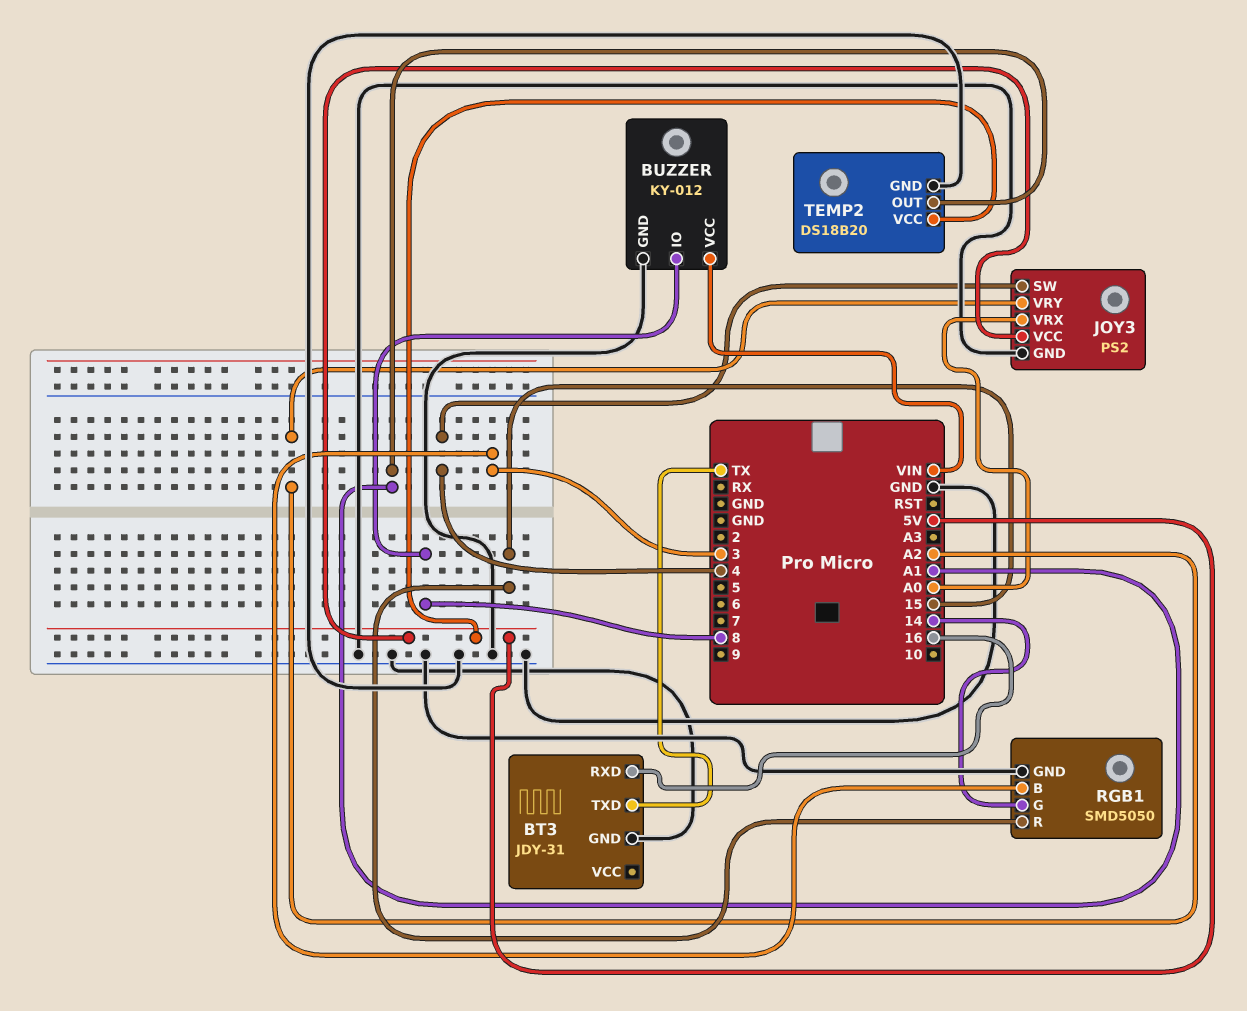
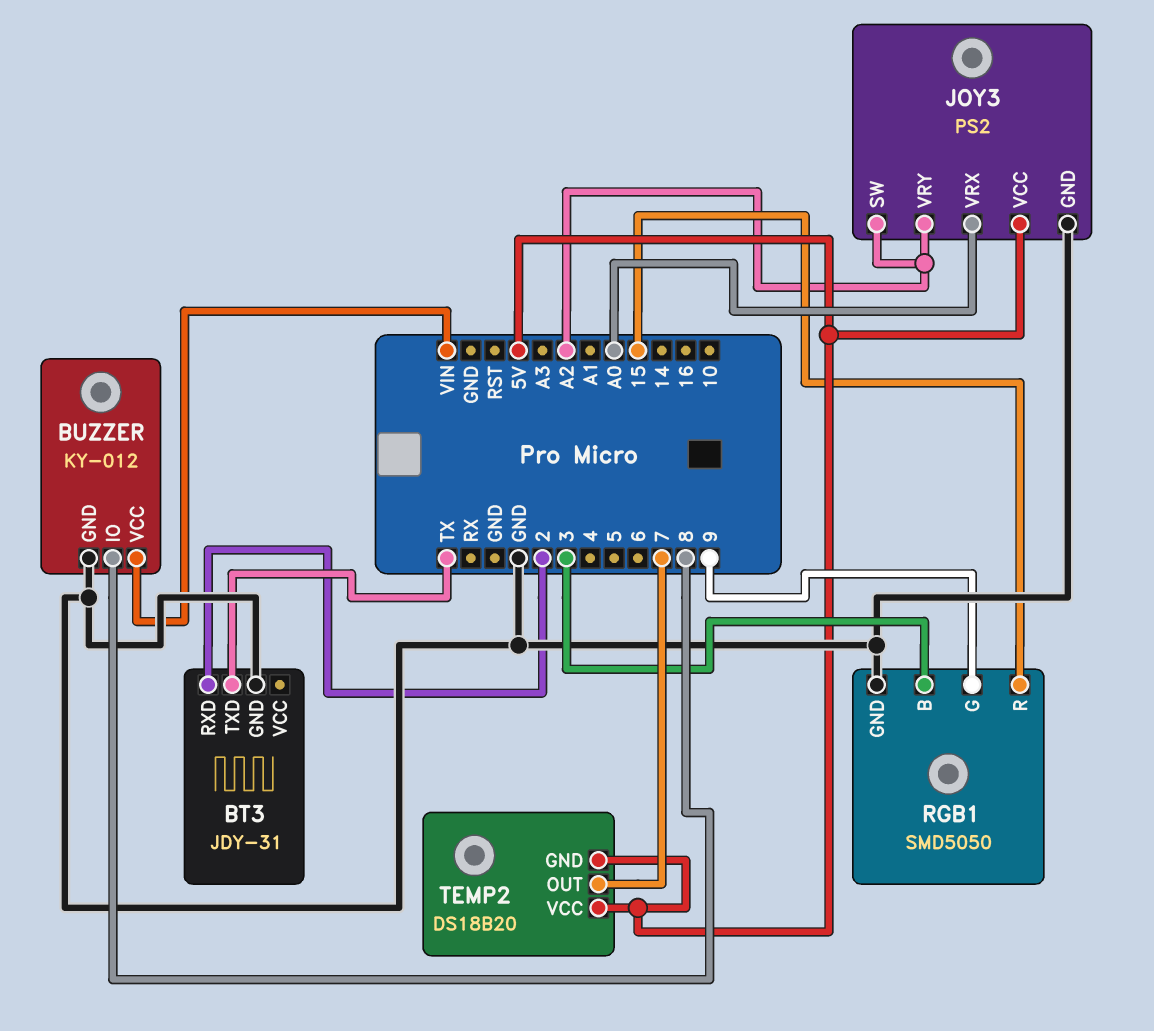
BT3 pin RXD: 16 -> 2
JOY3 pin SW: 4 -> A2
RGB1 pin G: 14 -> 9
TEMP2 pin GND: GND -> 5V
TEMP2 pin OUT: A1 -> 7

